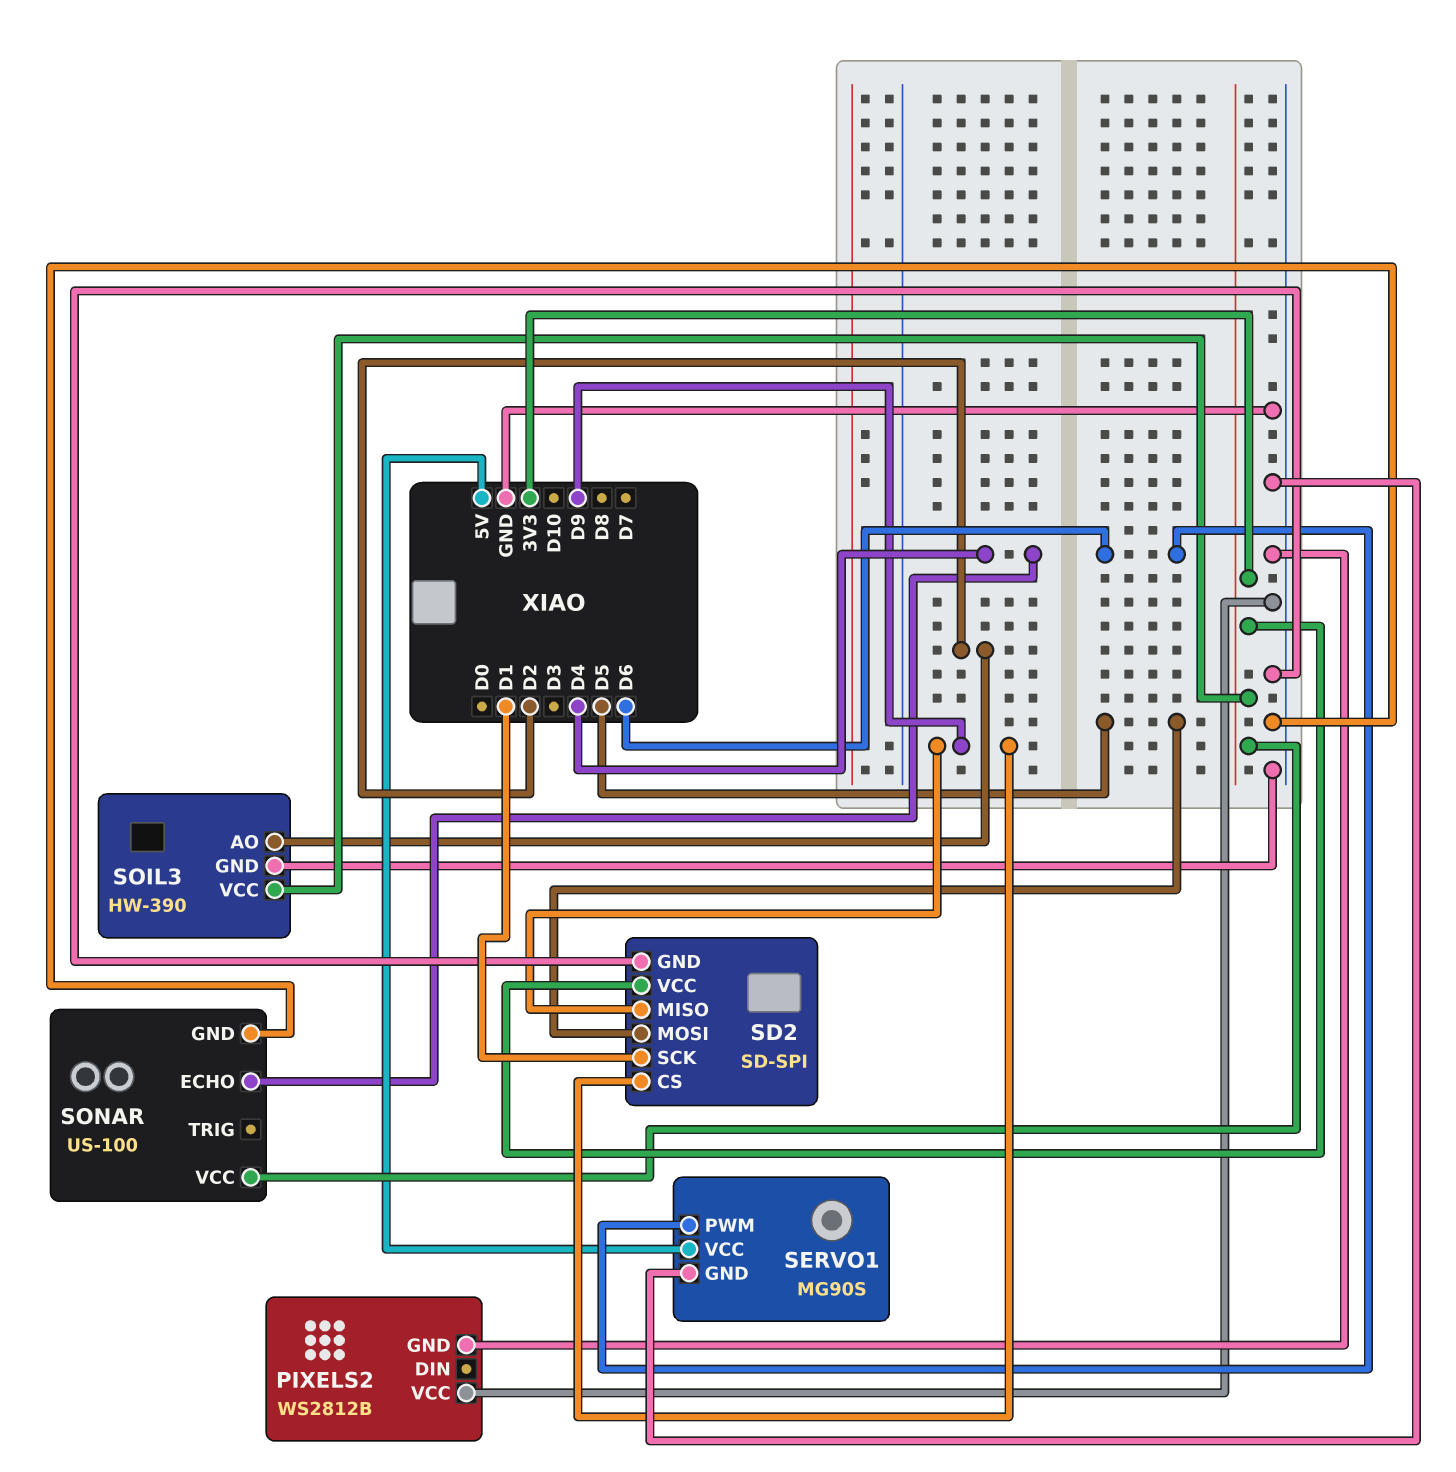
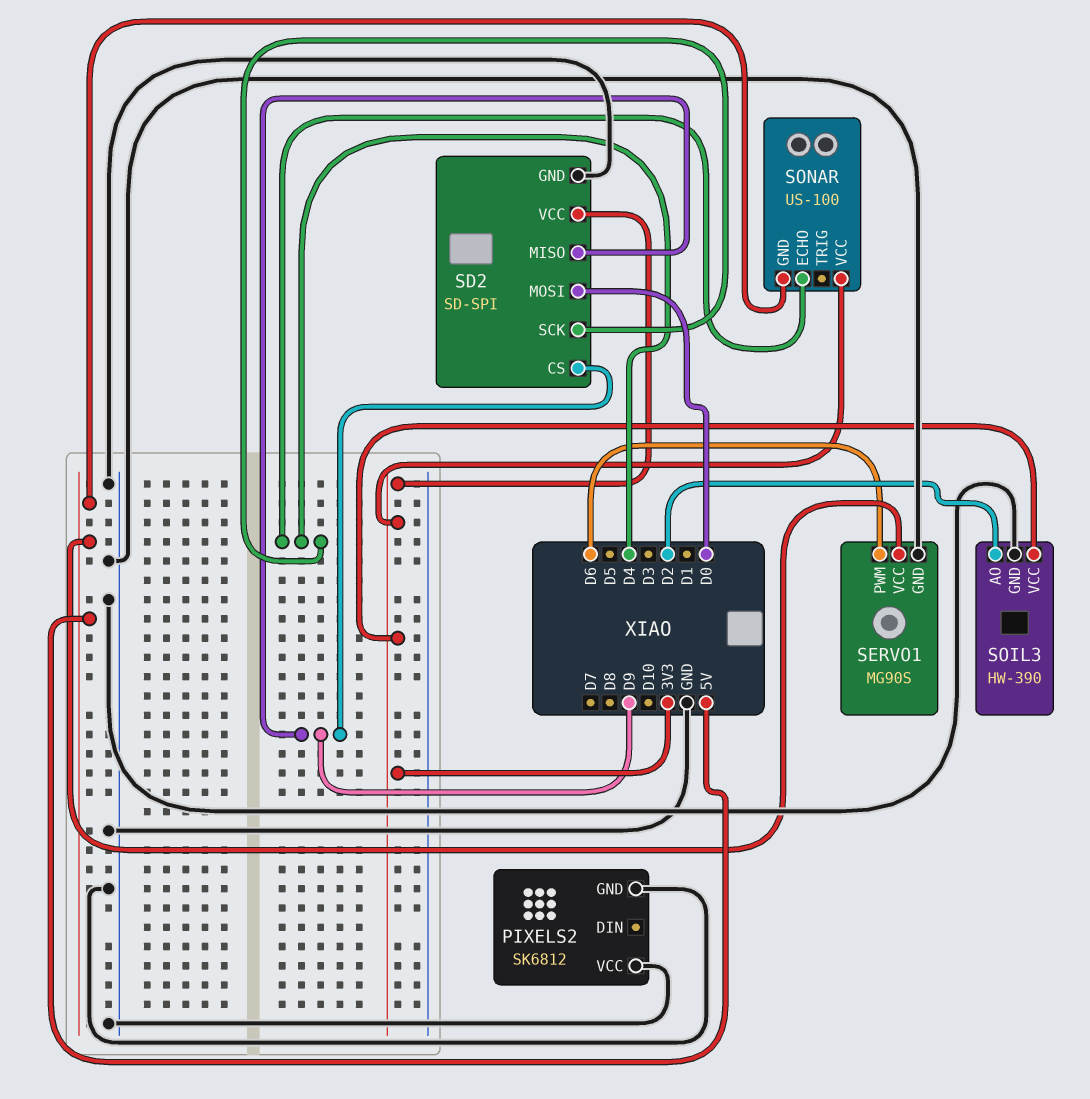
PIXELS2: WS2812B -> SK6812
SD2 pin MOSI: D5 -> D0
SD2 pin SCK: D1 -> D4
SONAR pin GND: GND -> 5V

